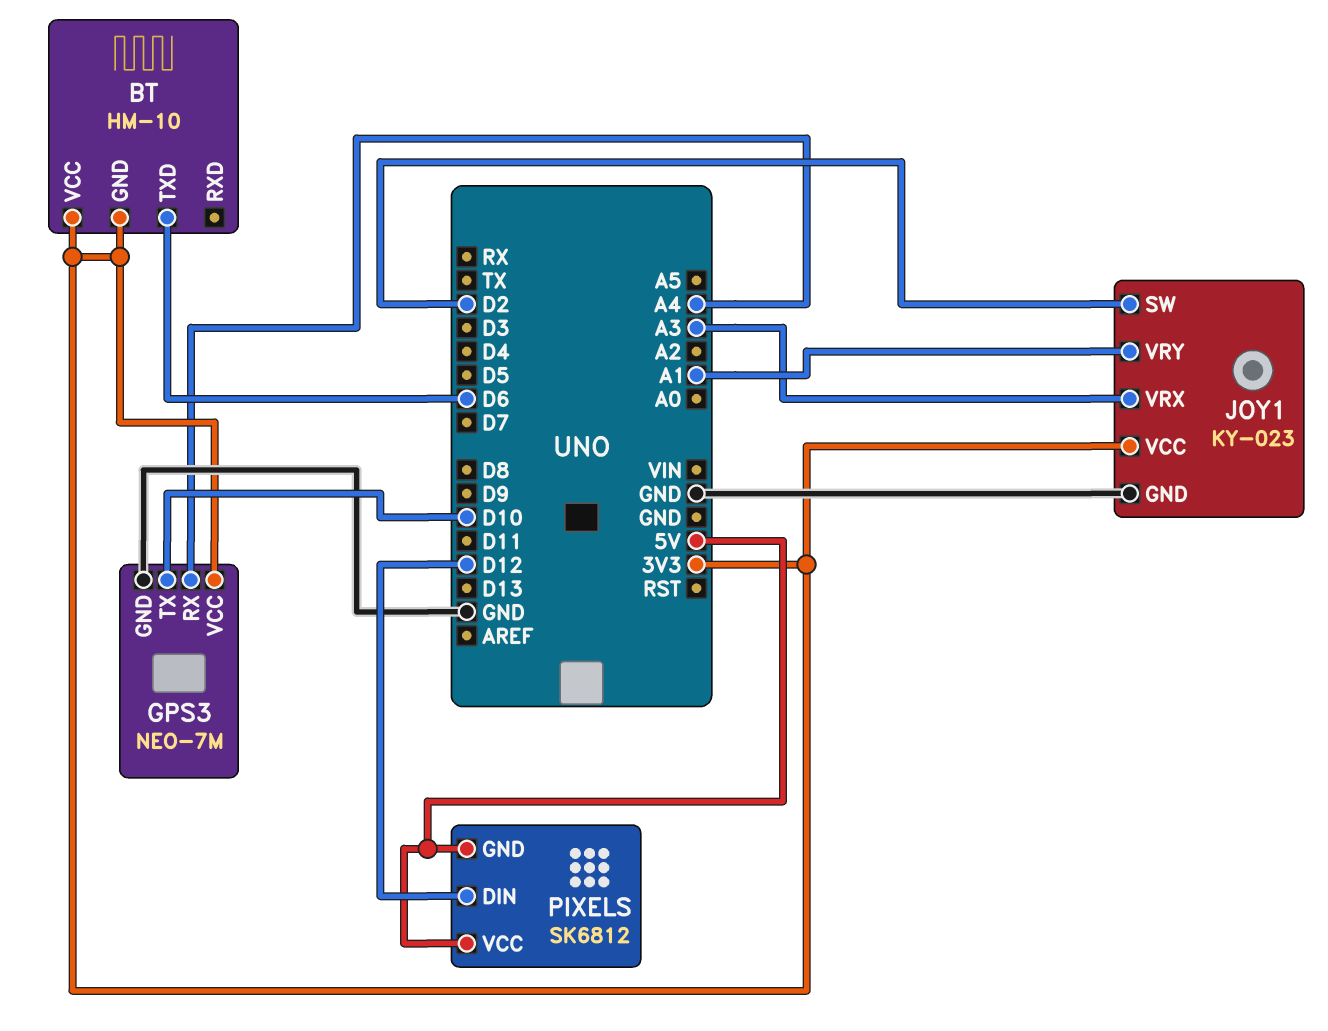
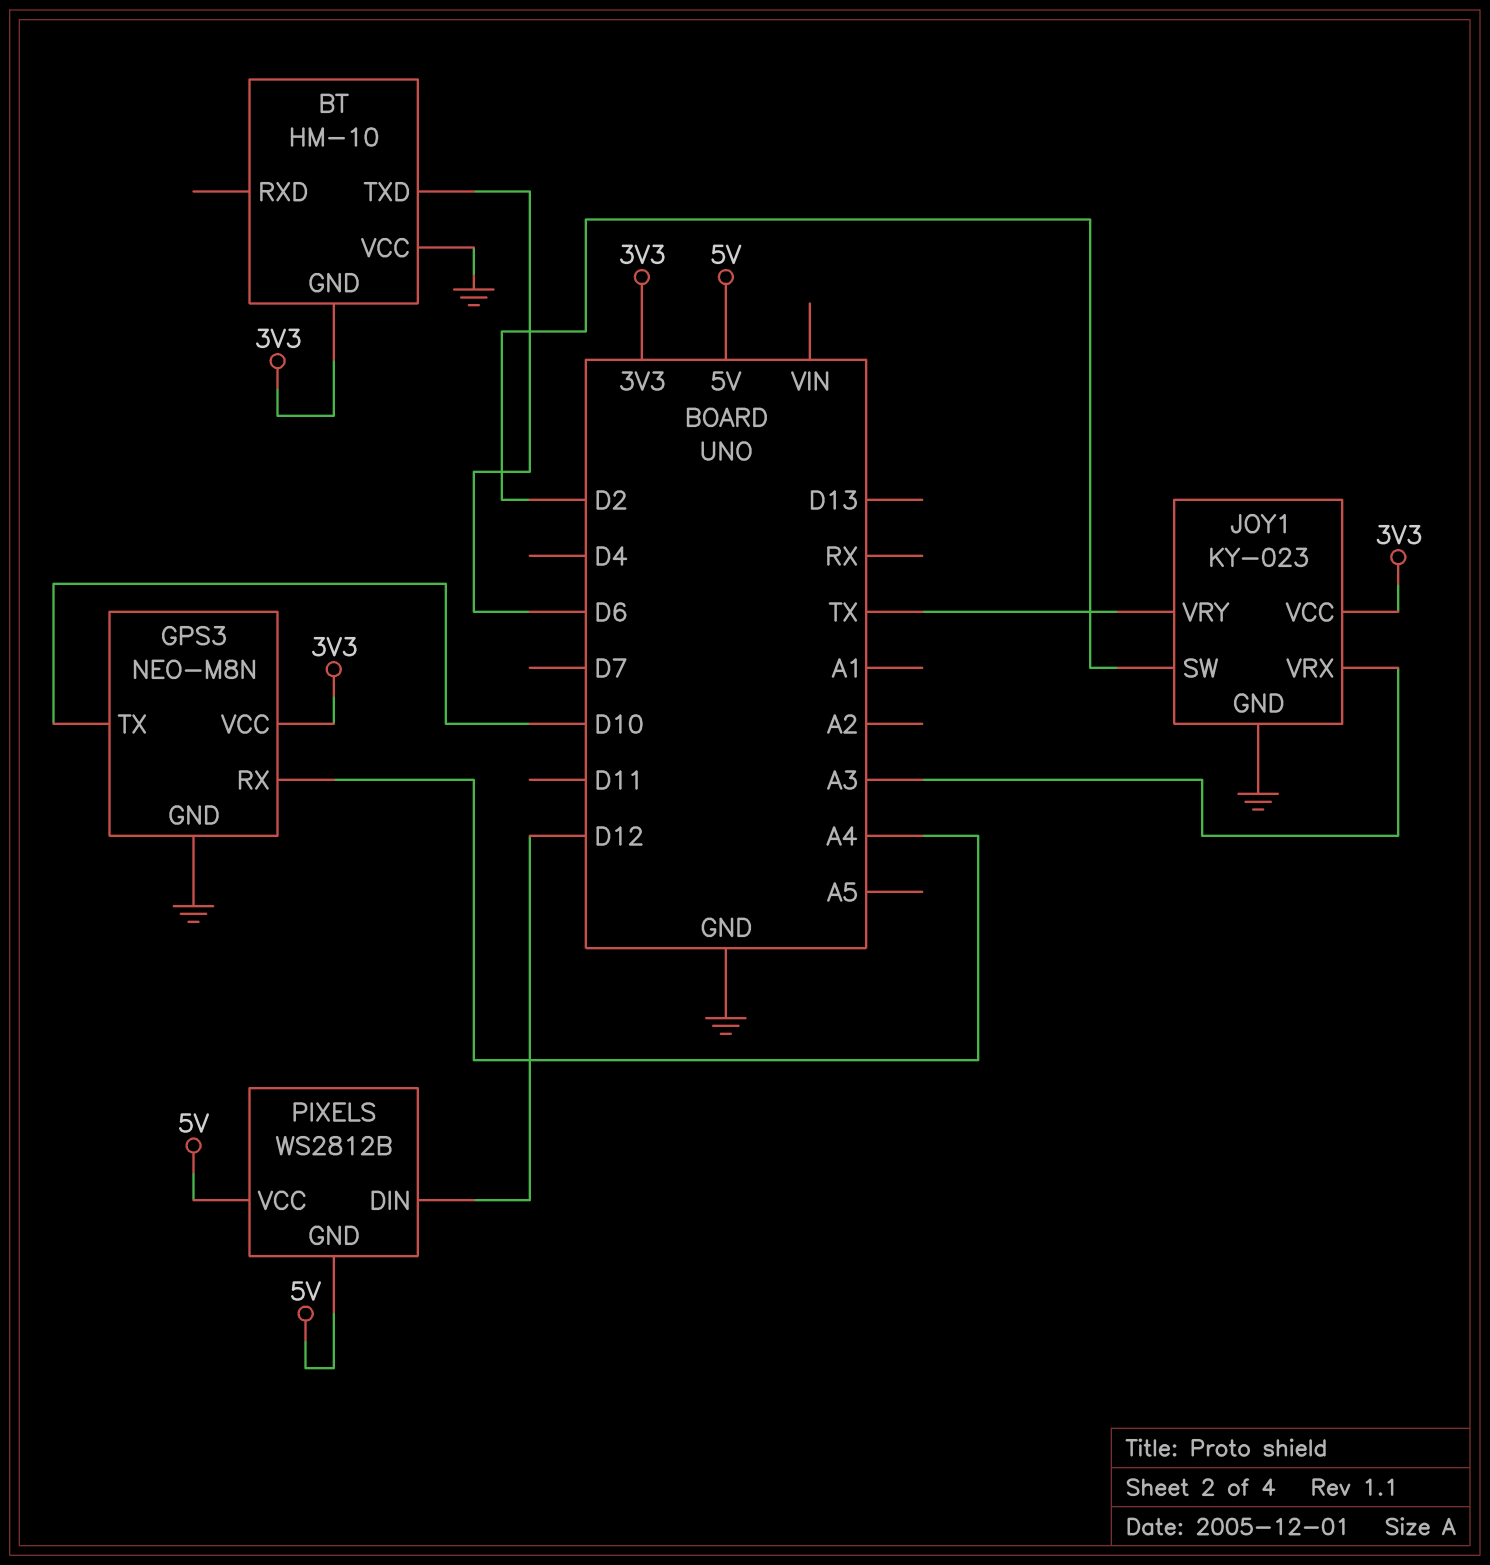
BT pin VCC: 3V3 -> GND
GPS3: NEO-7M -> NEO-M8N
JOY1 pin VRY: A1 -> TX
PIXELS: SK6812 -> WS2812B

